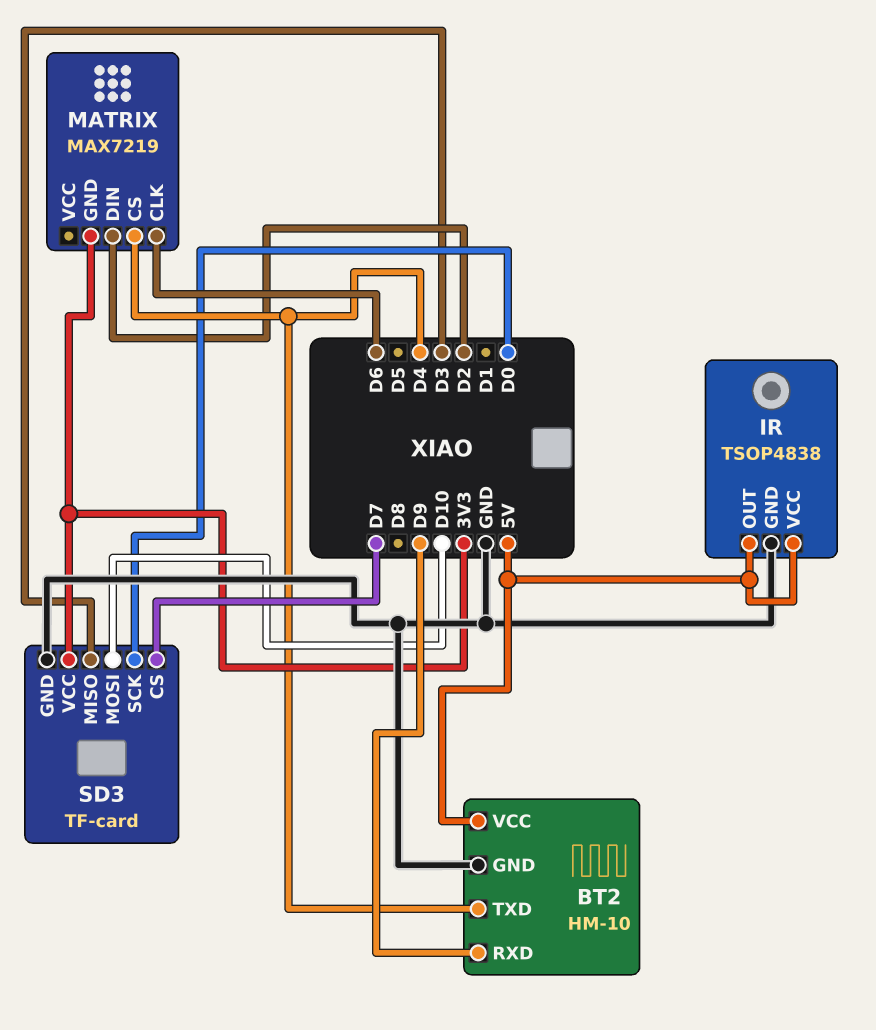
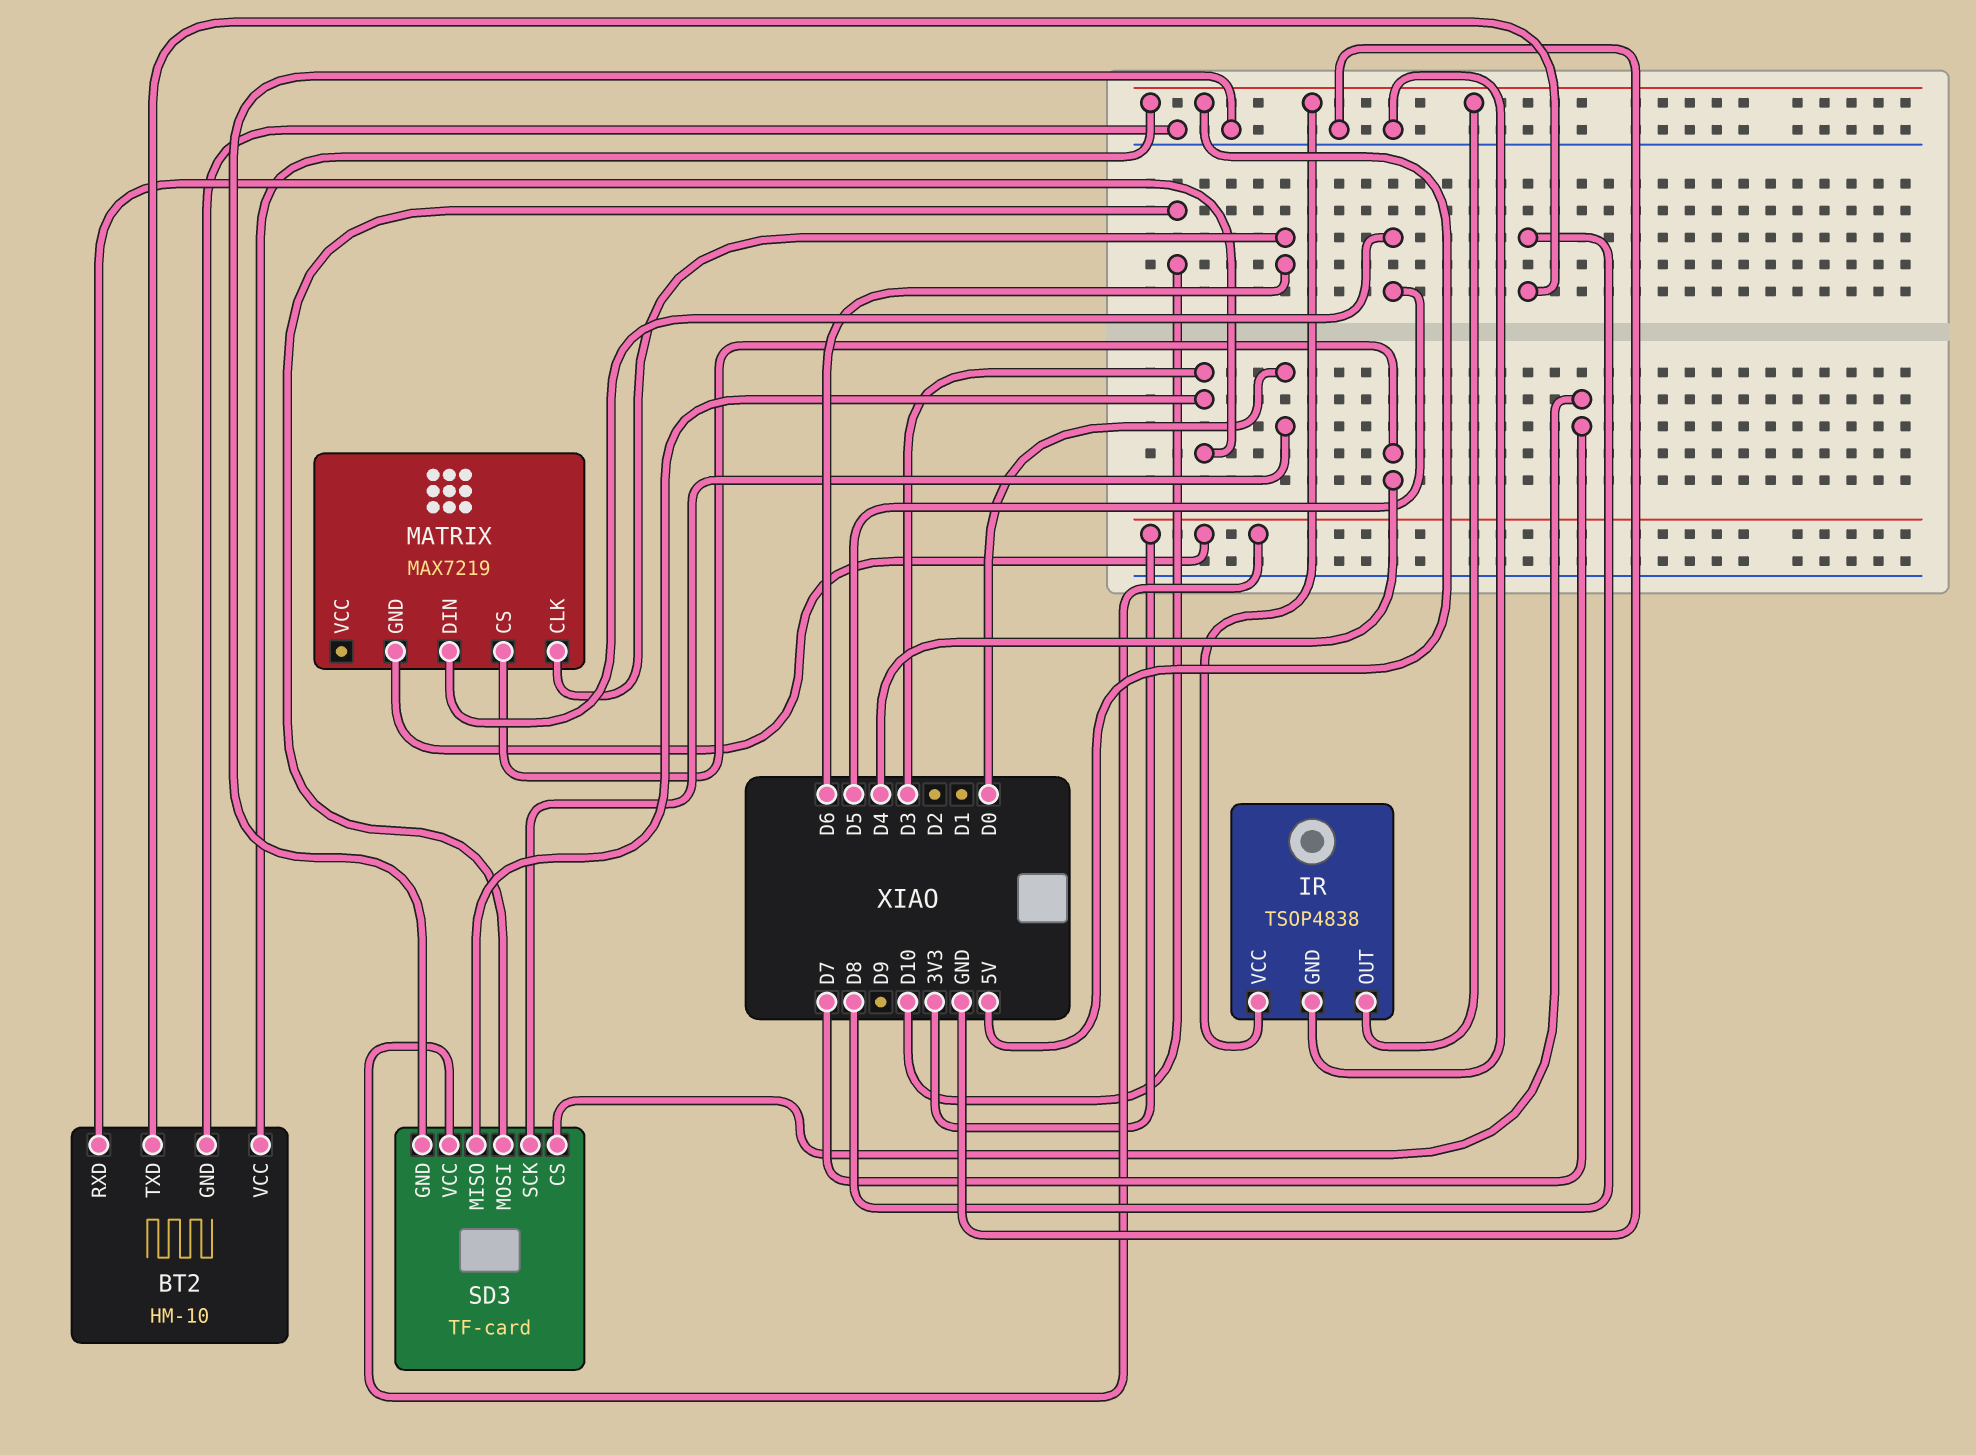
BT2 pin RXD: D9 -> D3
BT2 pin TXD: D4 -> D8
MATRIX pin DIN: D2 -> D5

